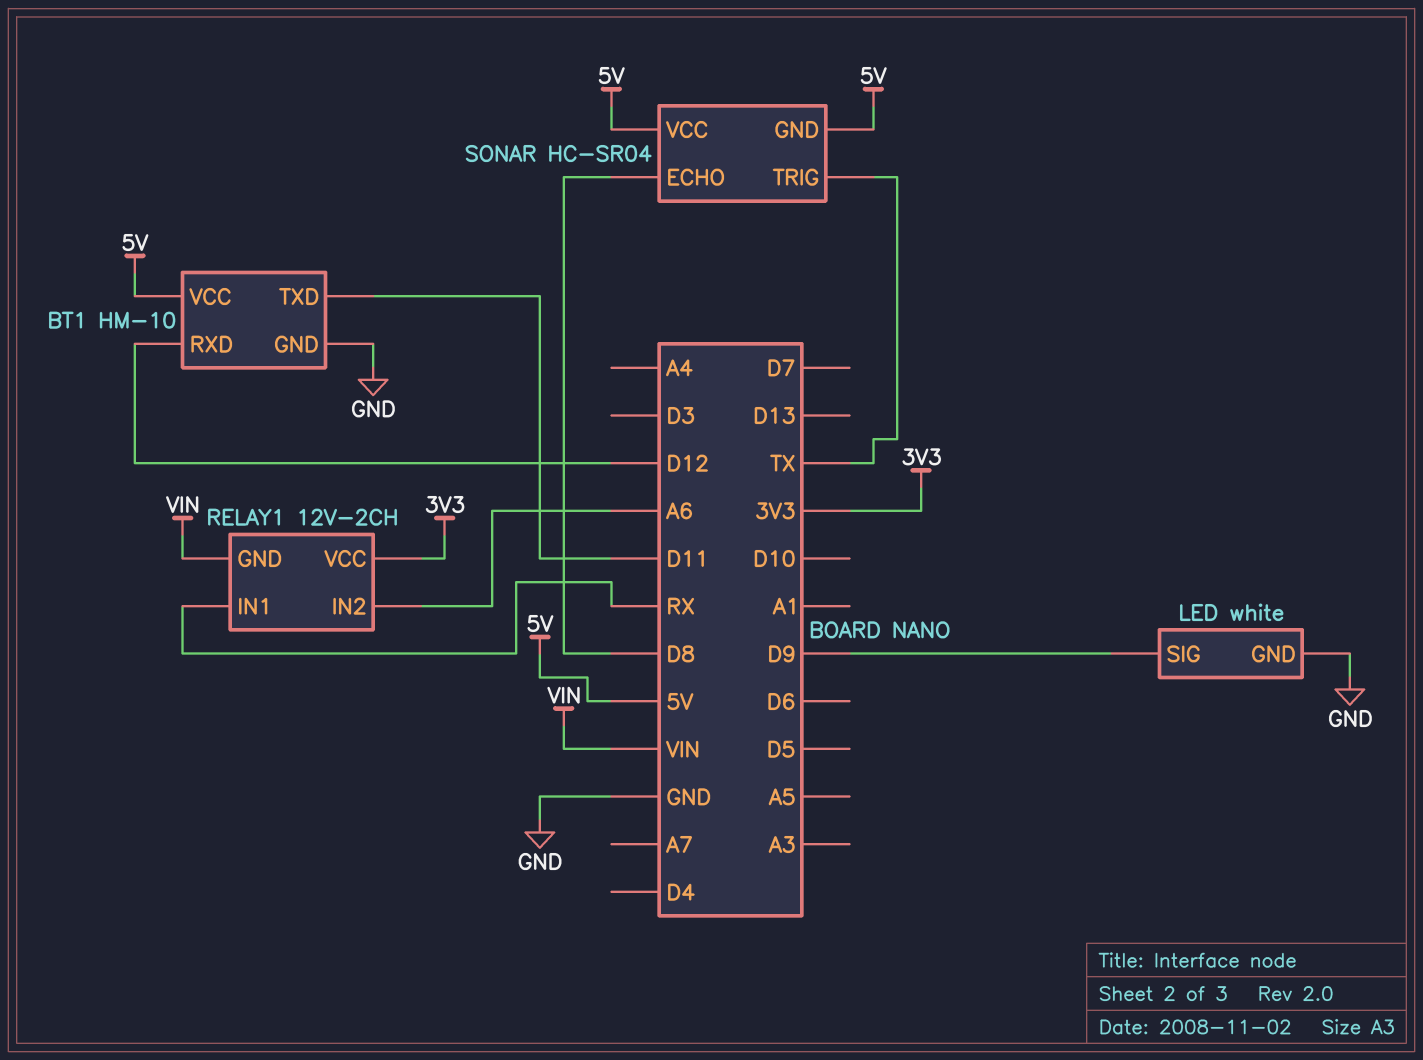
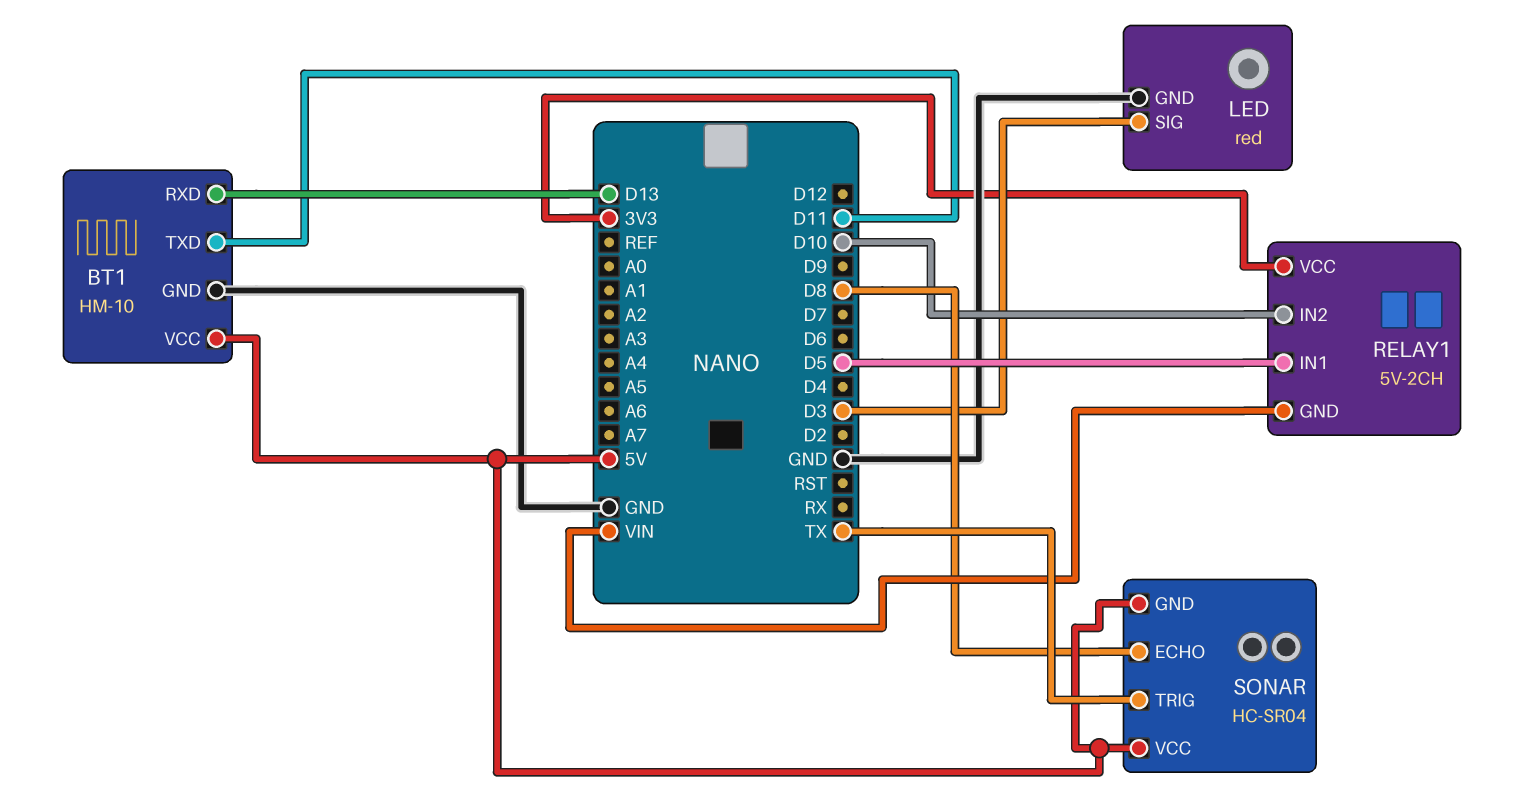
BT1 pin RXD: D12 -> D13
LED: white -> red
LED pin SIG: D9 -> D3
RELAY1: 12V-2CH -> 5V-2CH
RELAY1 pin IN1: RX -> D5
RELAY1 pin IN2: A6 -> D10

